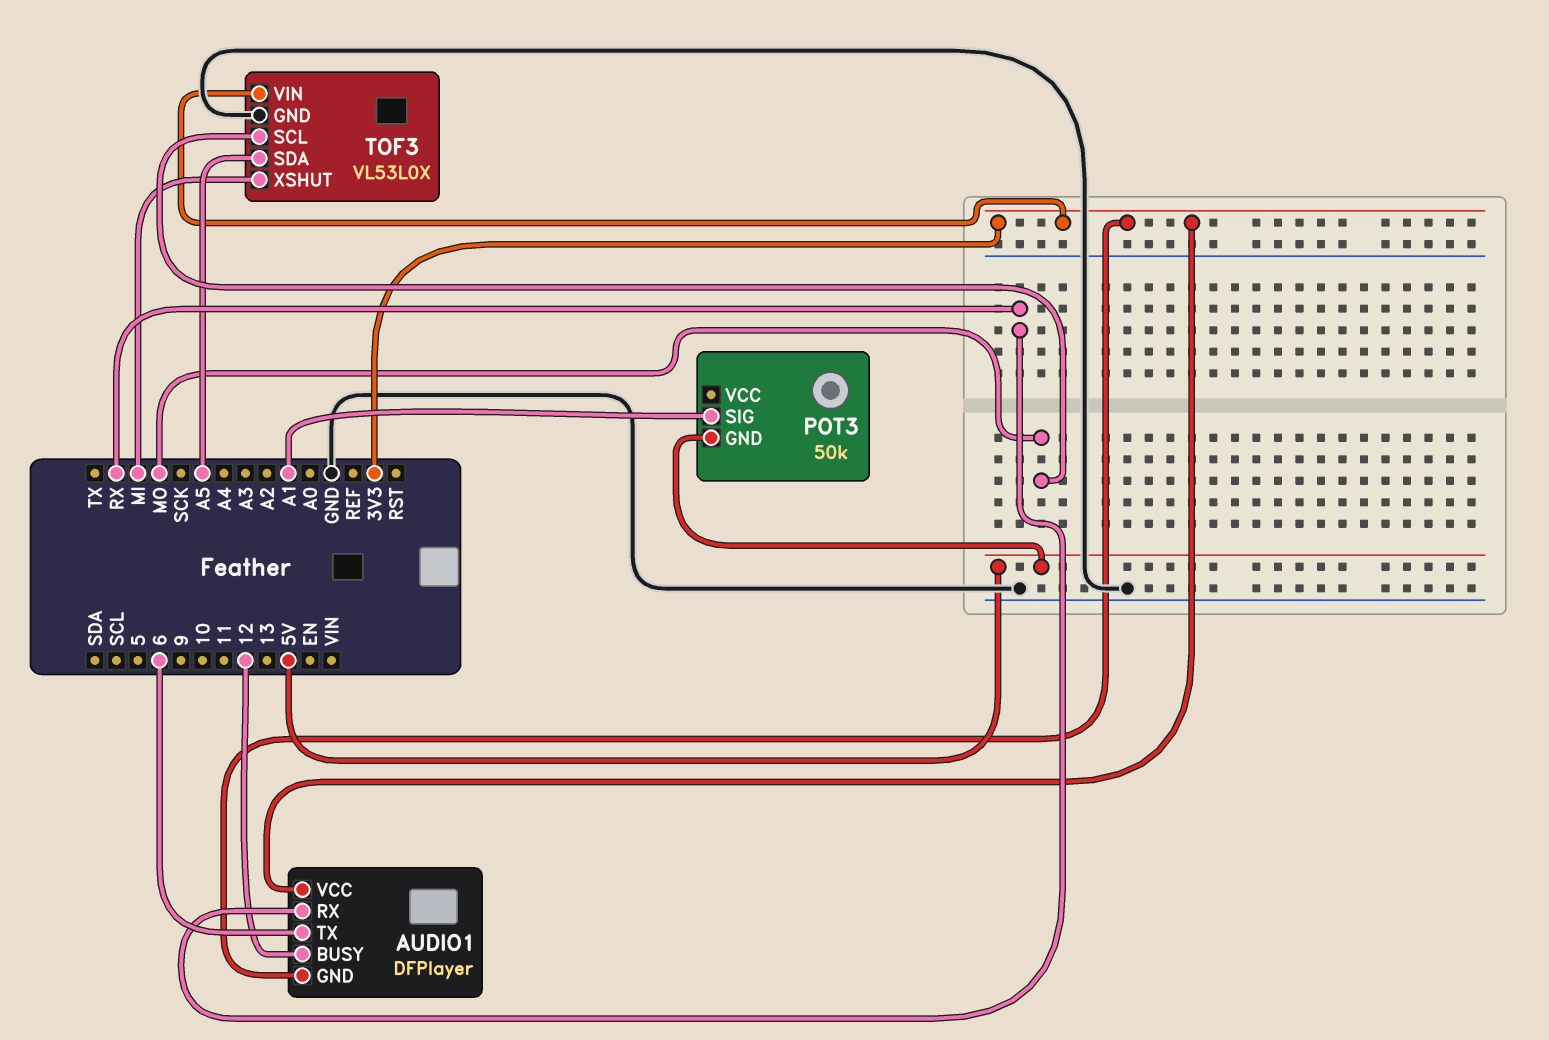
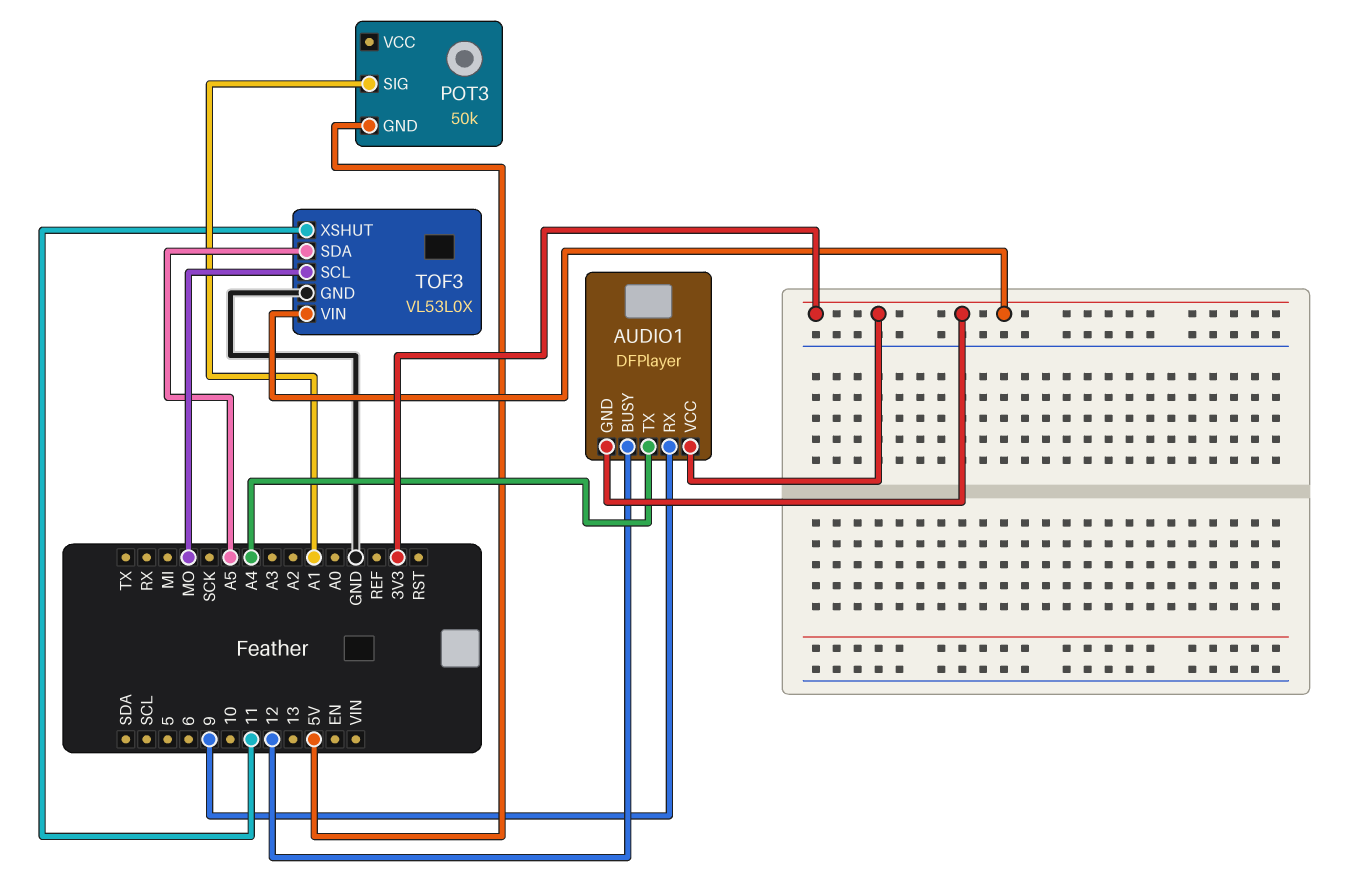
AUDIO1 pin RX: RX -> 9
AUDIO1 pin TX: 6 -> A4
TOF3 pin XSHUT: MI -> 11

